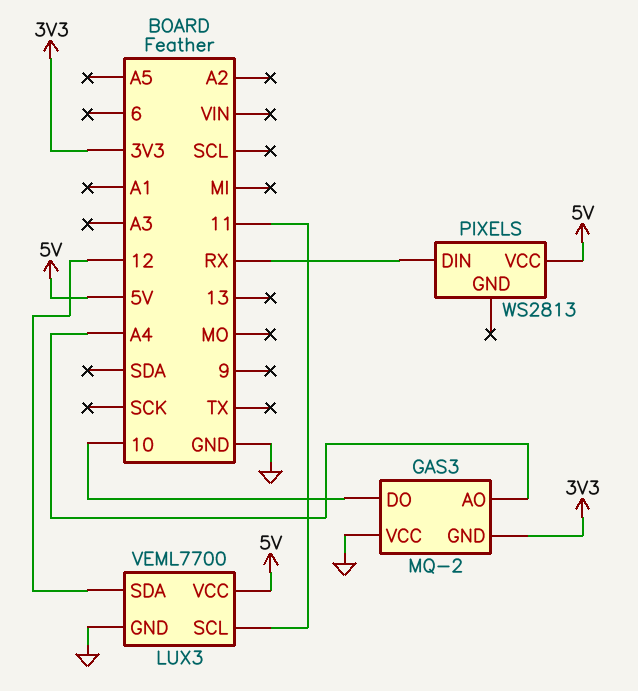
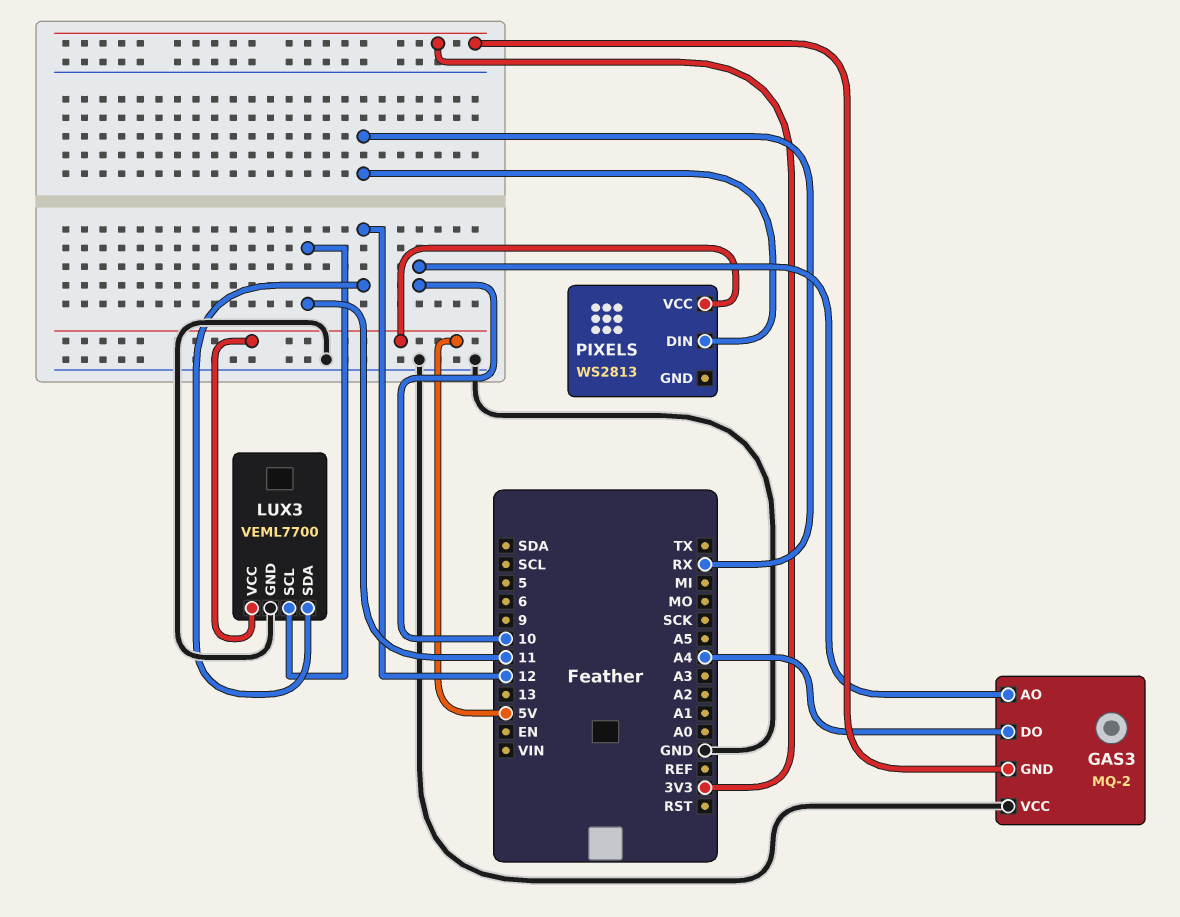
GAS3 pin AO: A4 -> 10
GAS3 pin DO: 10 -> A4

